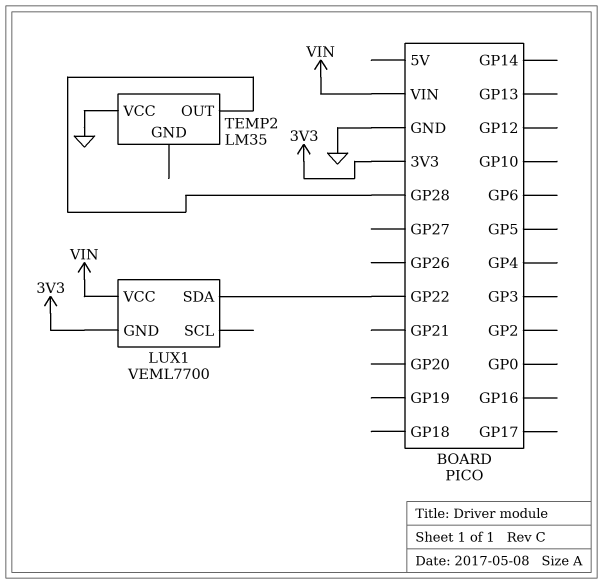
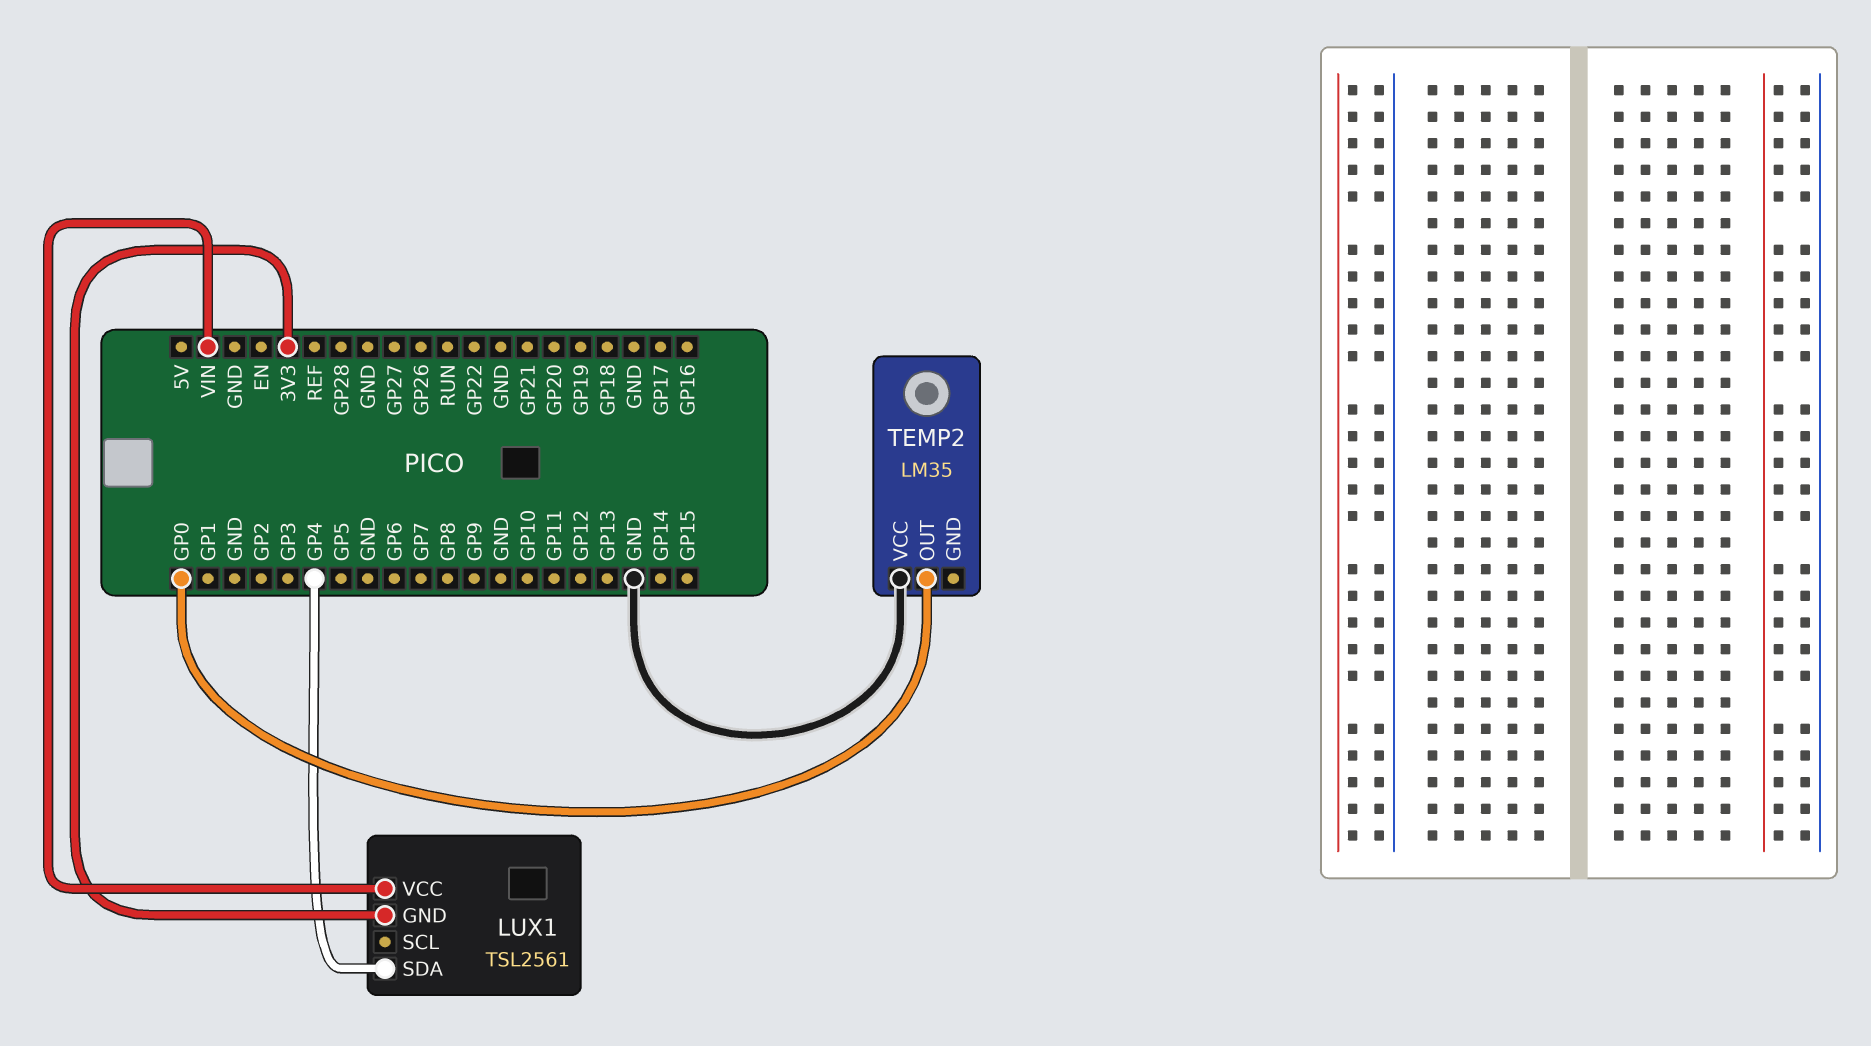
LUX1: VEML7700 -> TSL2561
LUX1 pin SDA: GP22 -> GP4
TEMP2 pin OUT: GP28 -> GP0

